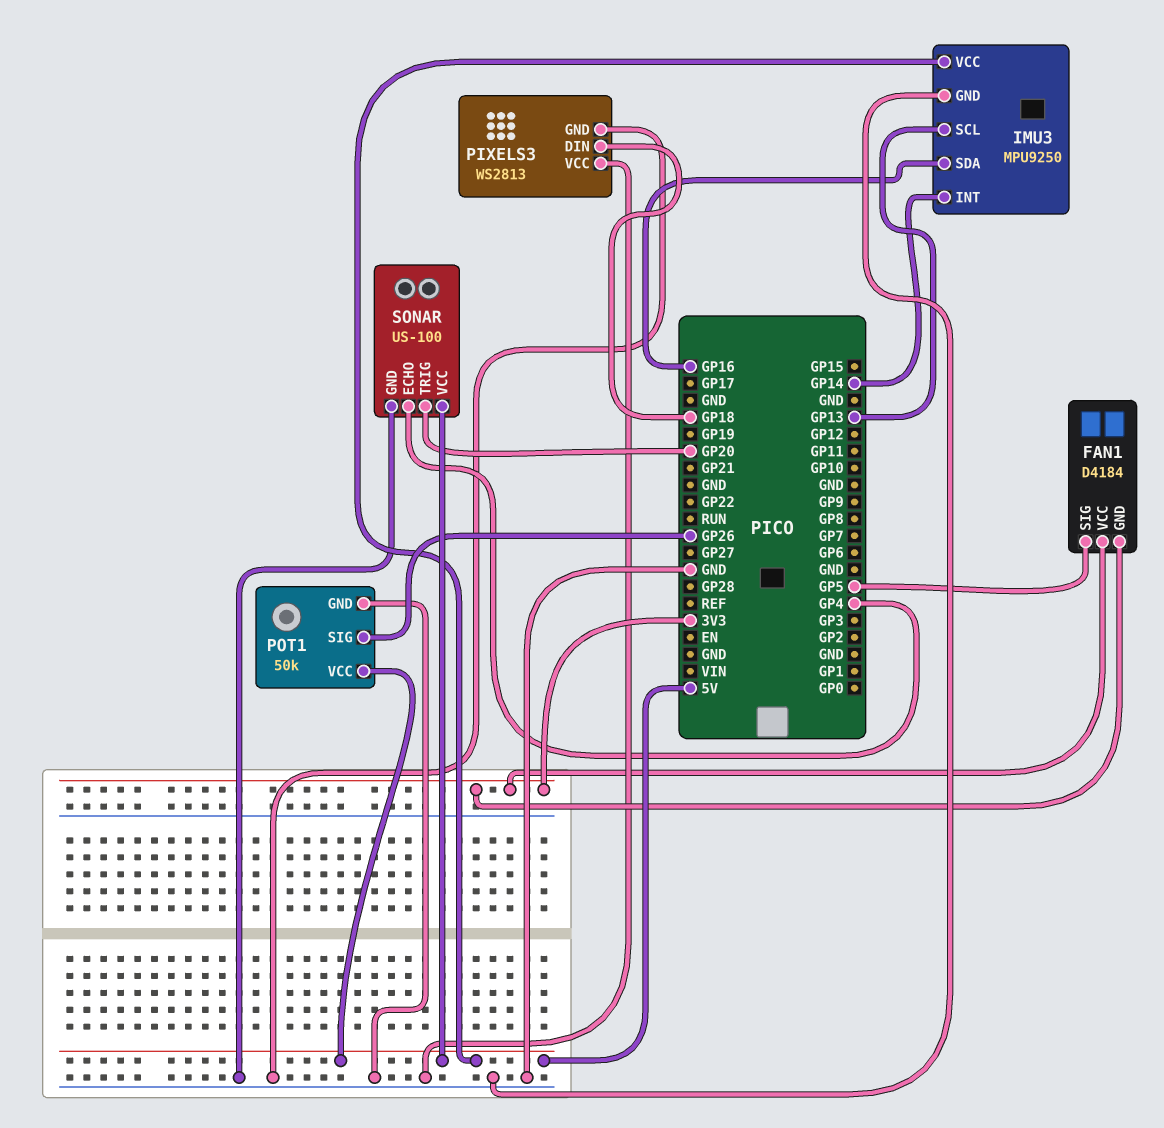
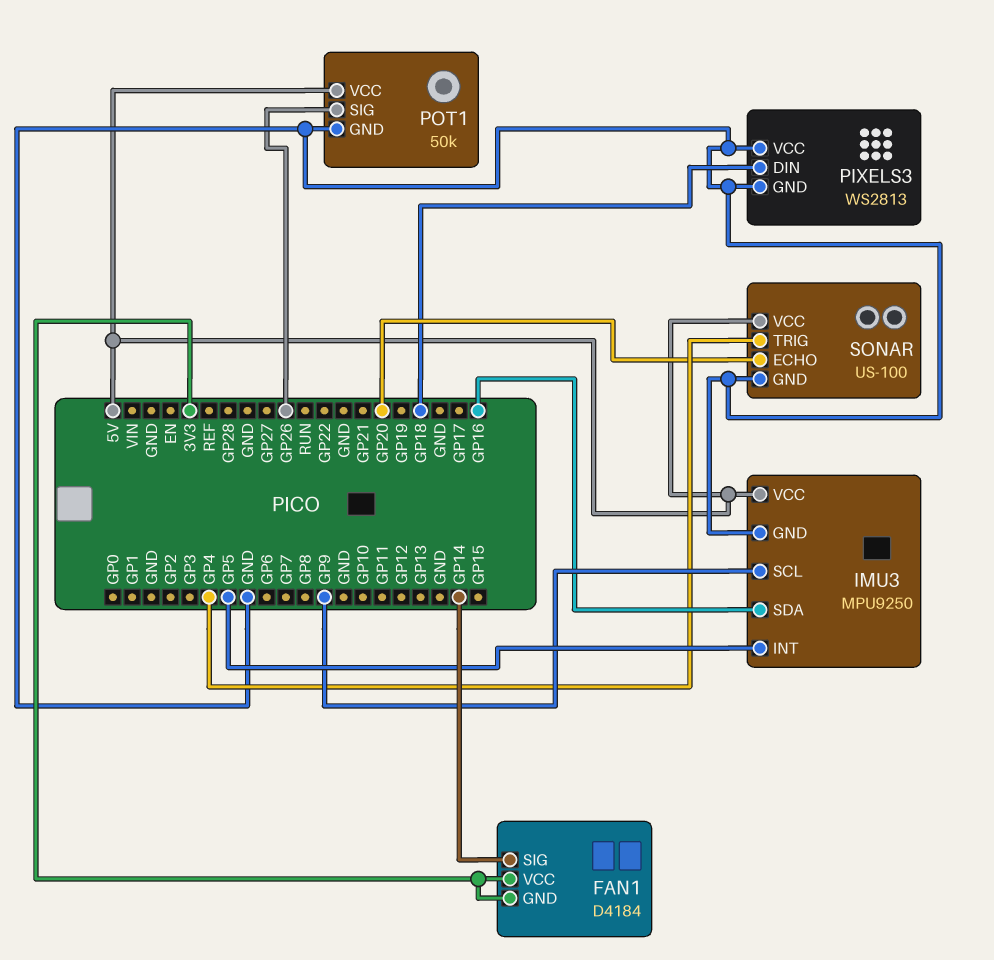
FAN1 pin SIG: GP5 -> GP14
IMU3 pin INT: GP14 -> GP5
IMU3 pin SCL: GP13 -> GP9
SONAR pin ECHO: GP4 -> GP20
SONAR pin TRIG: GP20 -> GP4

